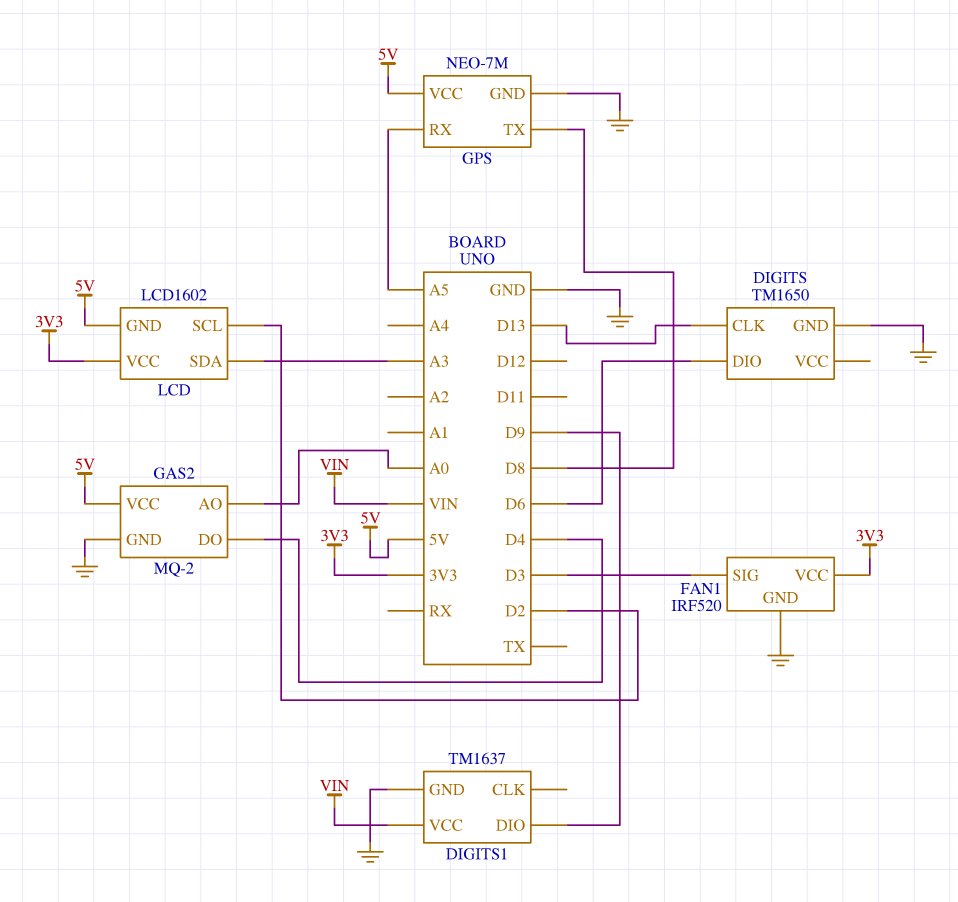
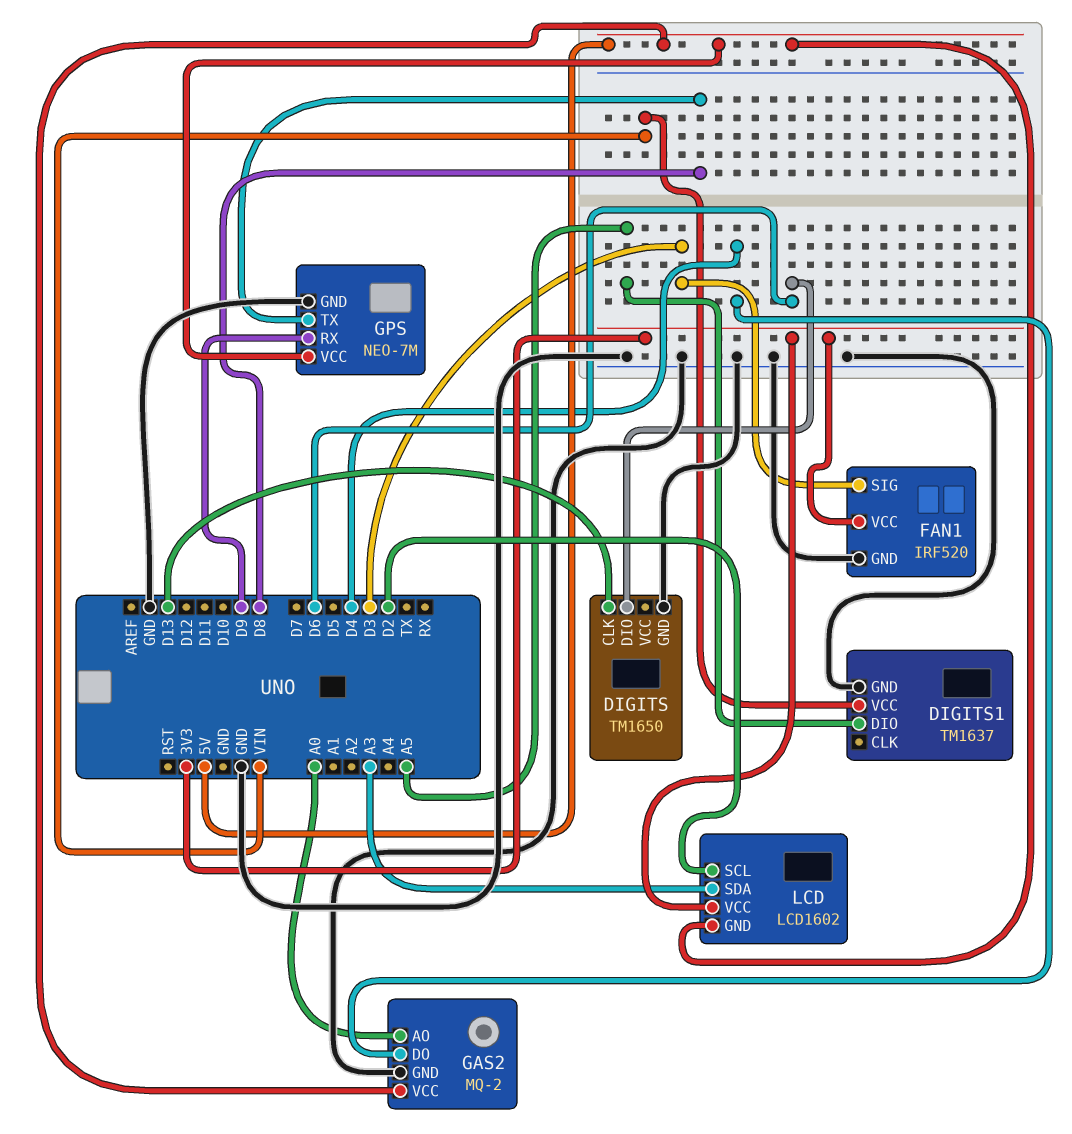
DIGITS1 pin DIO: D9 -> A5
GPS pin RX: A5 -> D9

